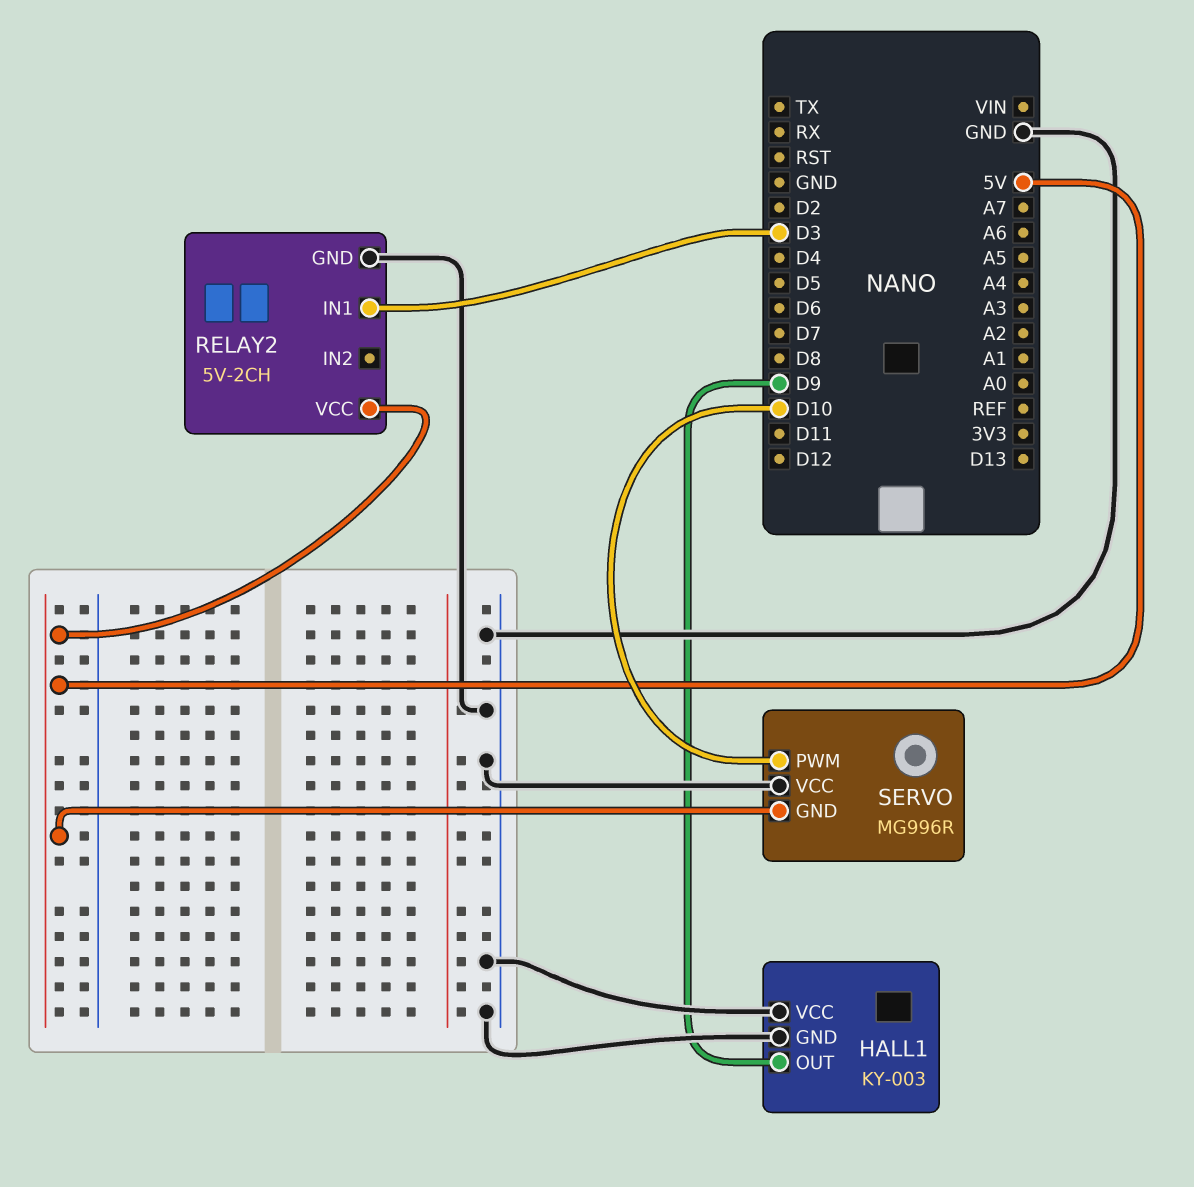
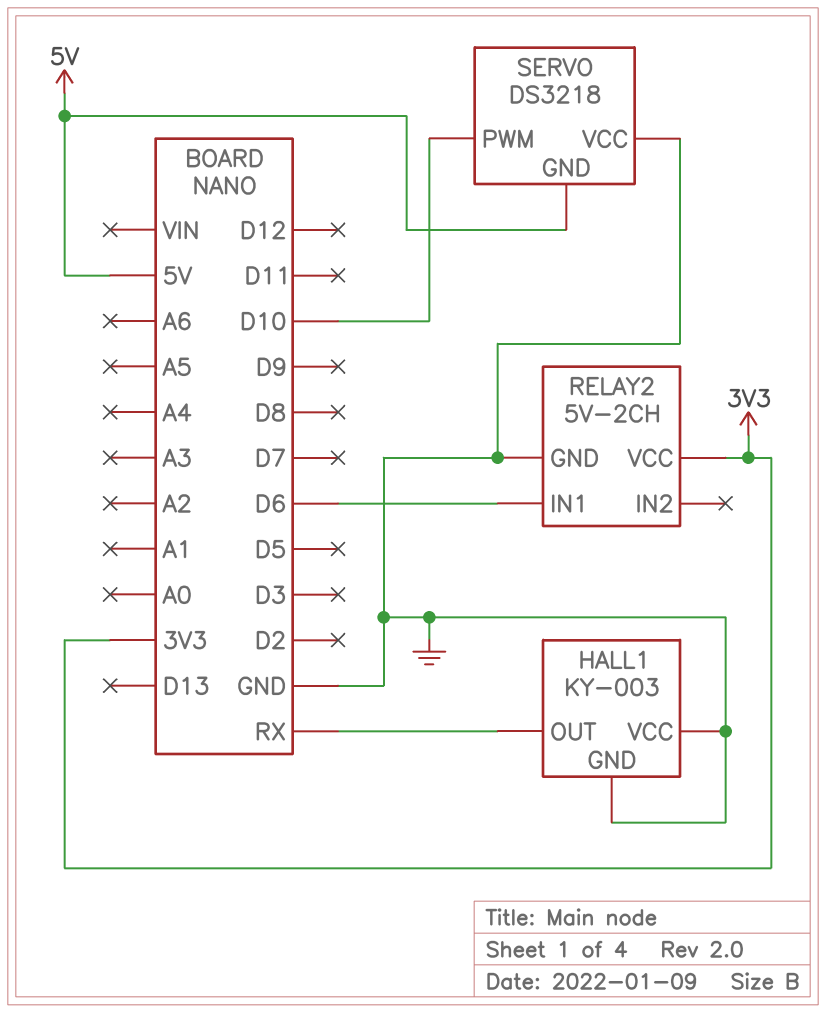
HALL1 pin OUT: D9 -> RX
RELAY2 pin IN1: D3 -> D6
RELAY2 pin VCC: 5V -> 3V3
SERVO: MG996R -> DS3218

